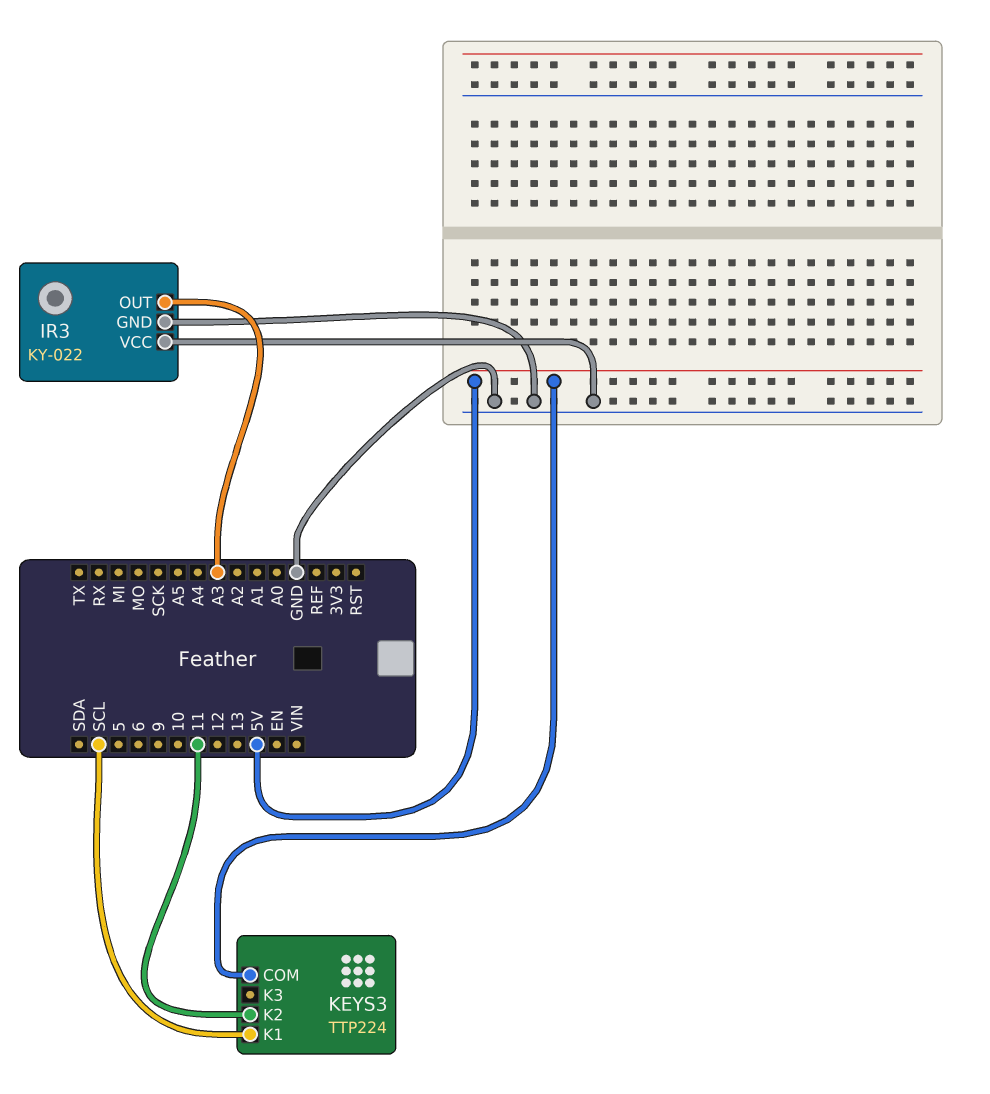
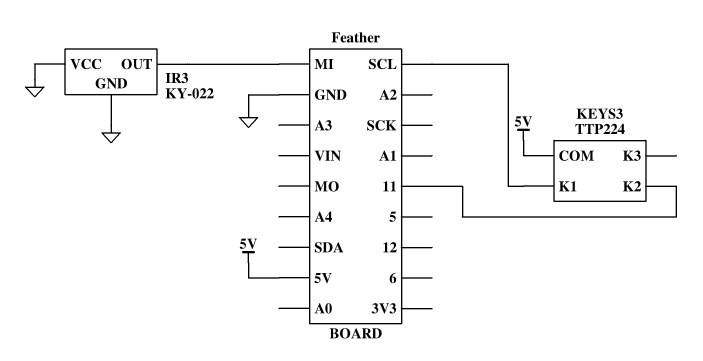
IR3 pin OUT: A3 -> MI

